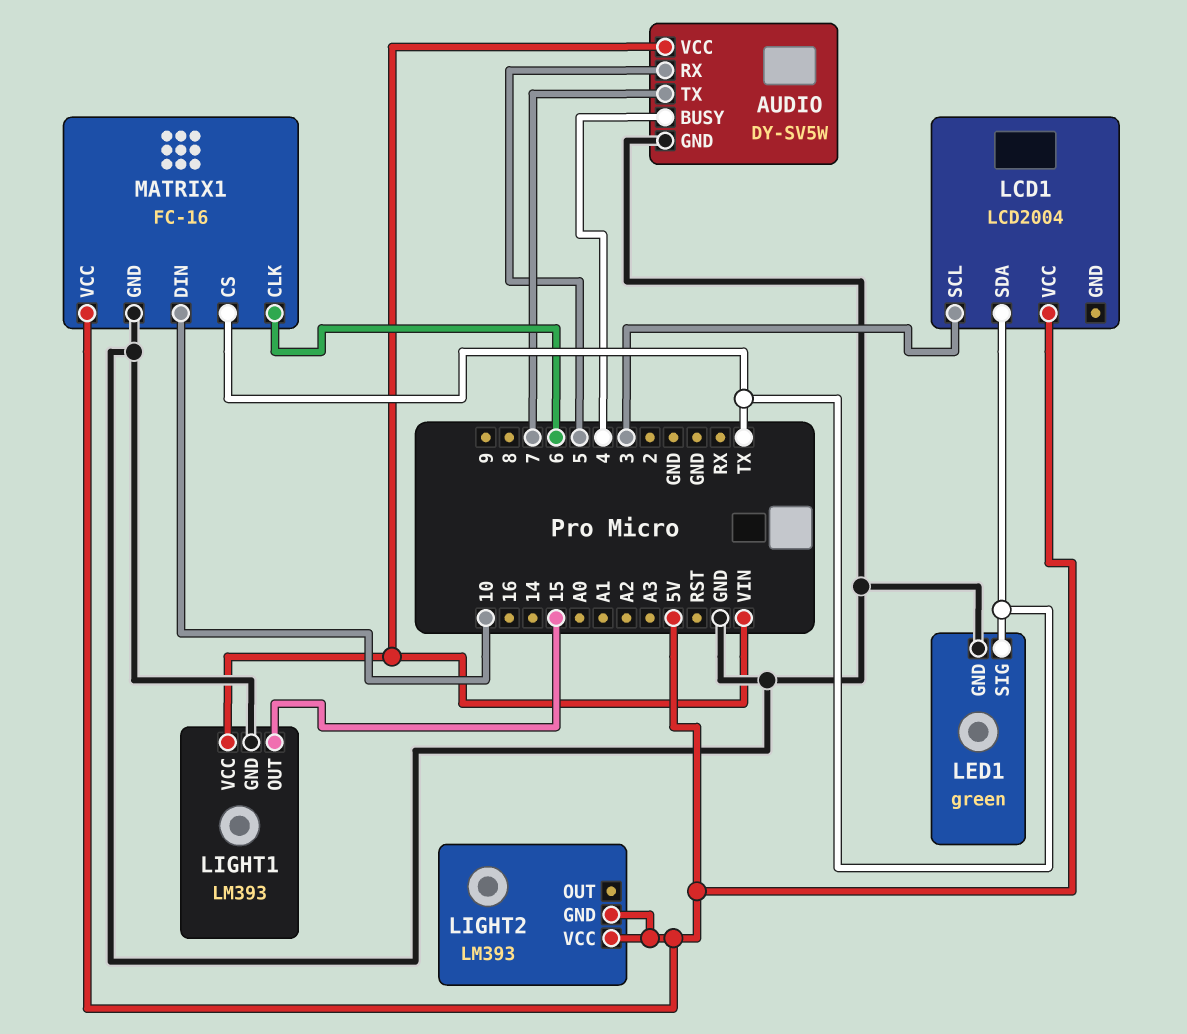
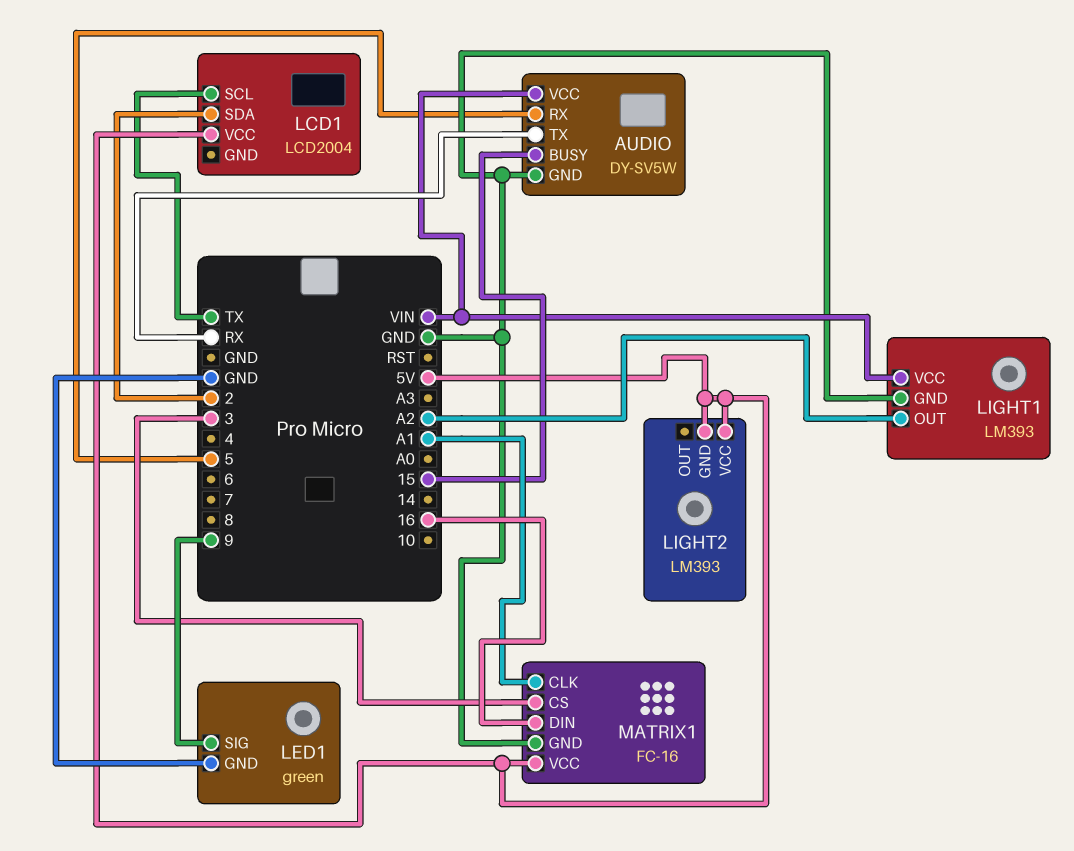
AUDIO pin BUSY: 4 -> 15
AUDIO pin TX: 7 -> RX
LCD1 pin SCL: 3 -> TX
LCD1 pin SDA: TX -> 2
LED1 pin SIG: TX -> 9
LIGHT1 pin OUT: 15 -> A2
MATRIX1 pin CLK: 6 -> A1
MATRIX1 pin CS: TX -> 3
MATRIX1 pin DIN: 10 -> 16

